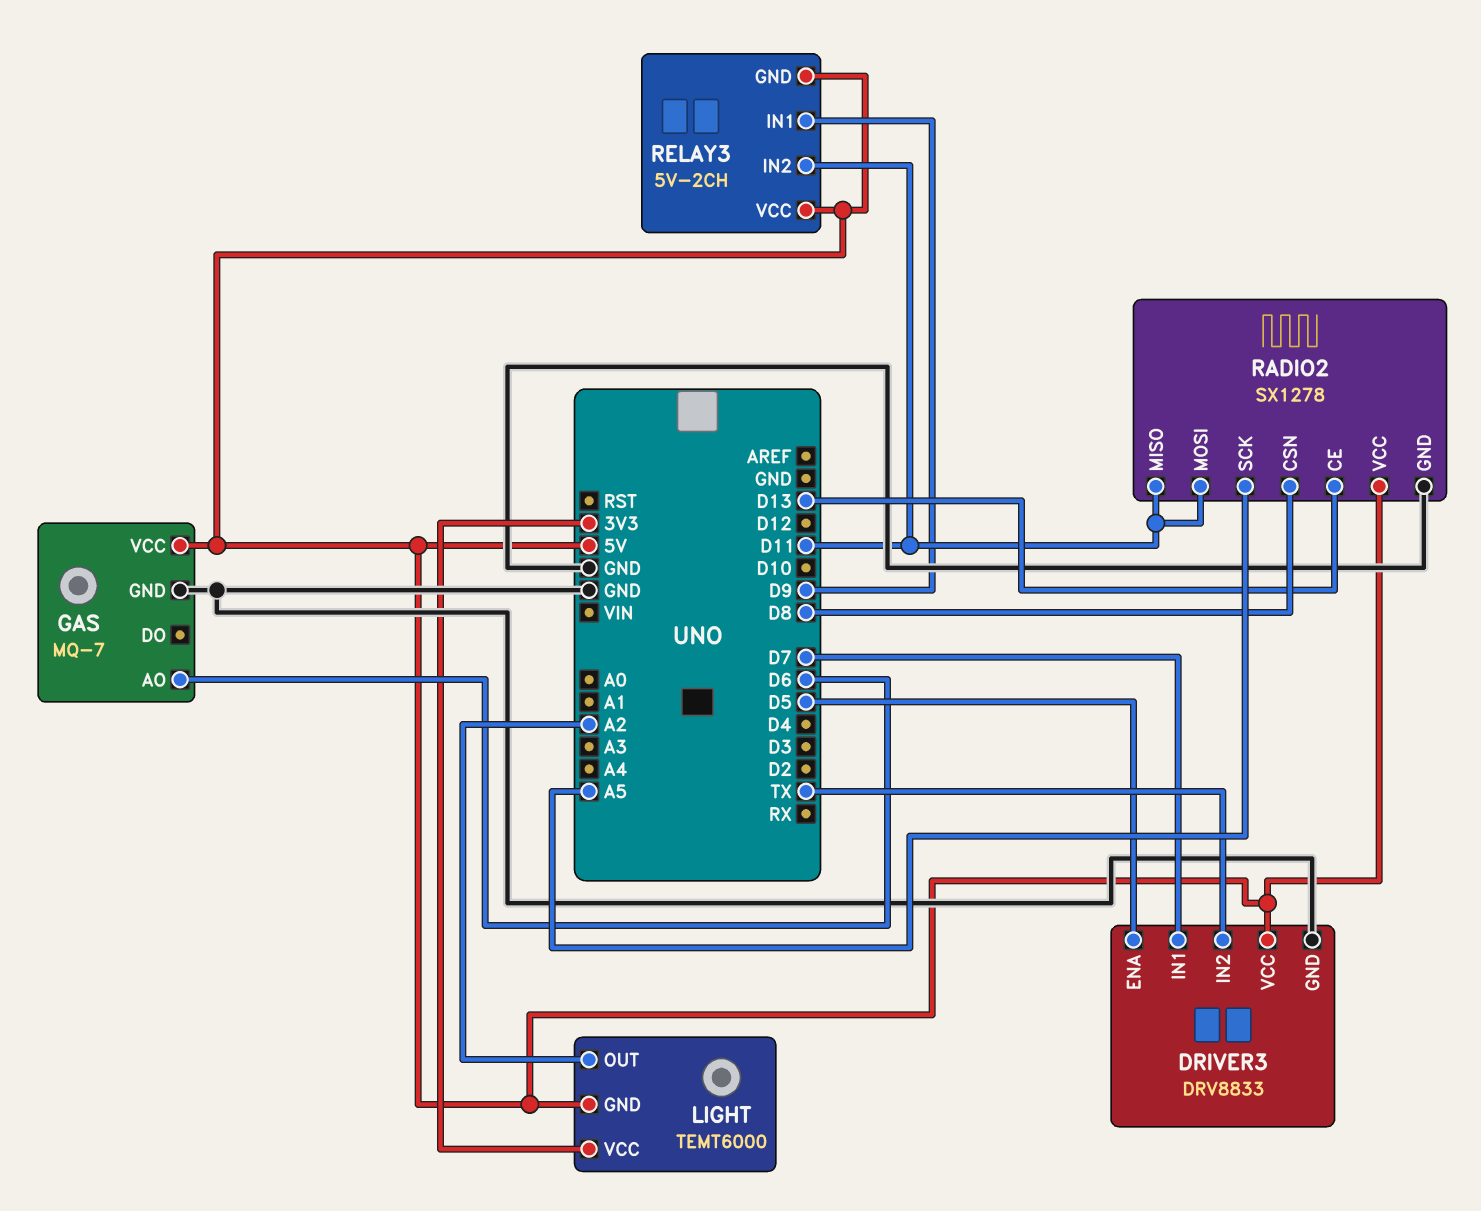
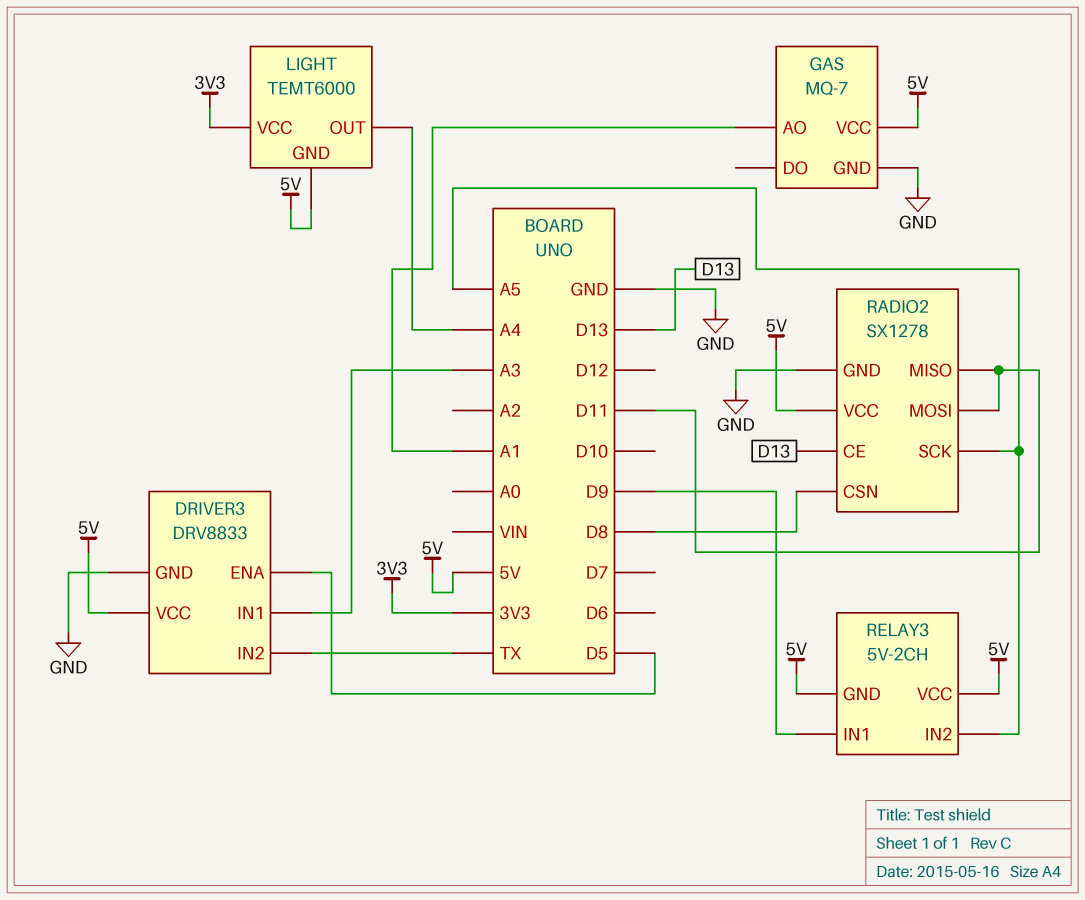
DRIVER3 pin IN1: D7 -> A3
GAS pin AO: D6 -> A1
LIGHT pin OUT: A2 -> A4
RELAY3 pin IN2: D11 -> A5

